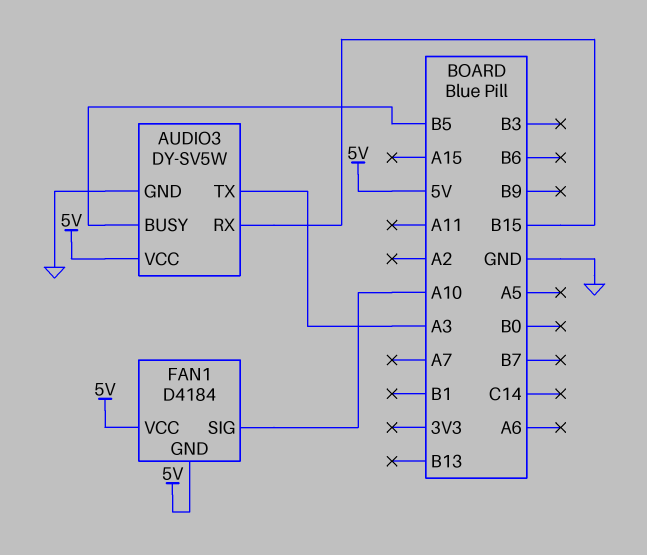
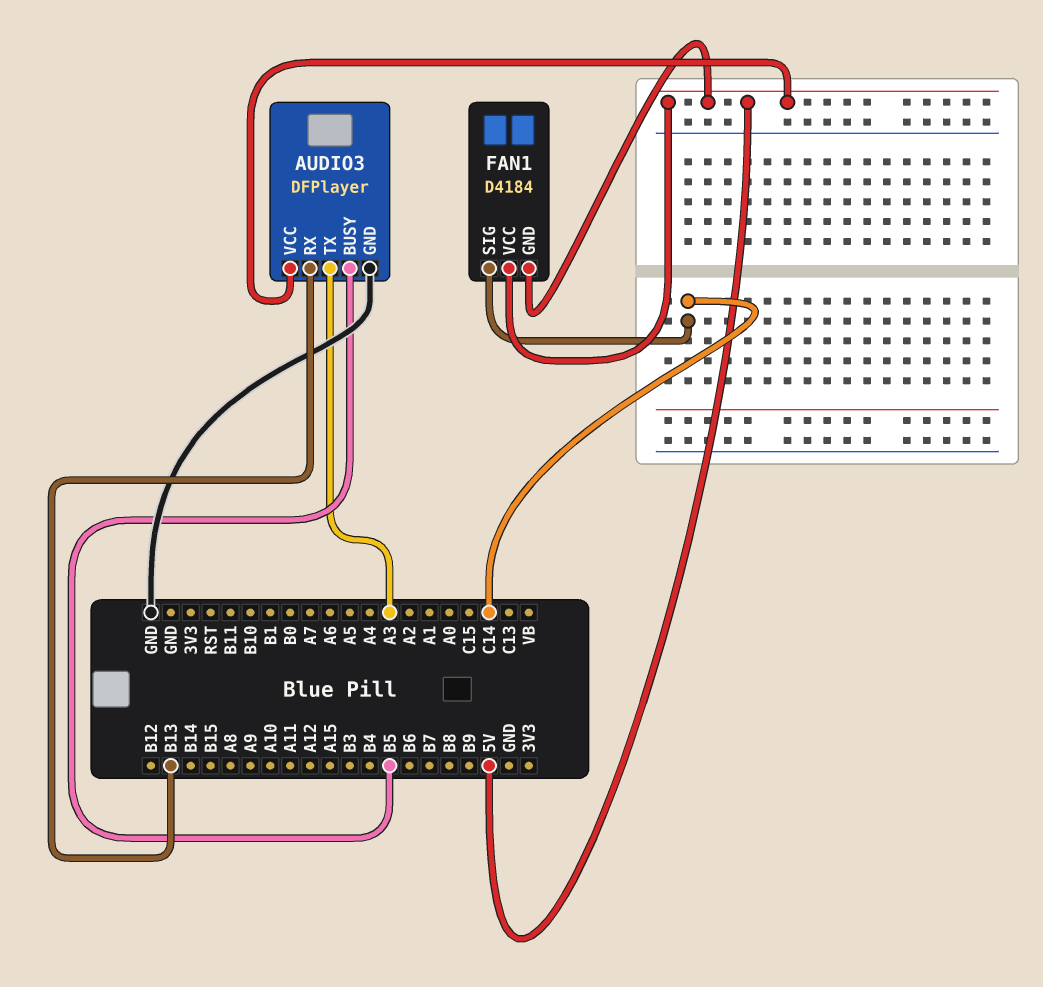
AUDIO3: DY-SV5W -> DFPlayer
AUDIO3 pin RX: B15 -> B13
FAN1 pin SIG: A10 -> C14

